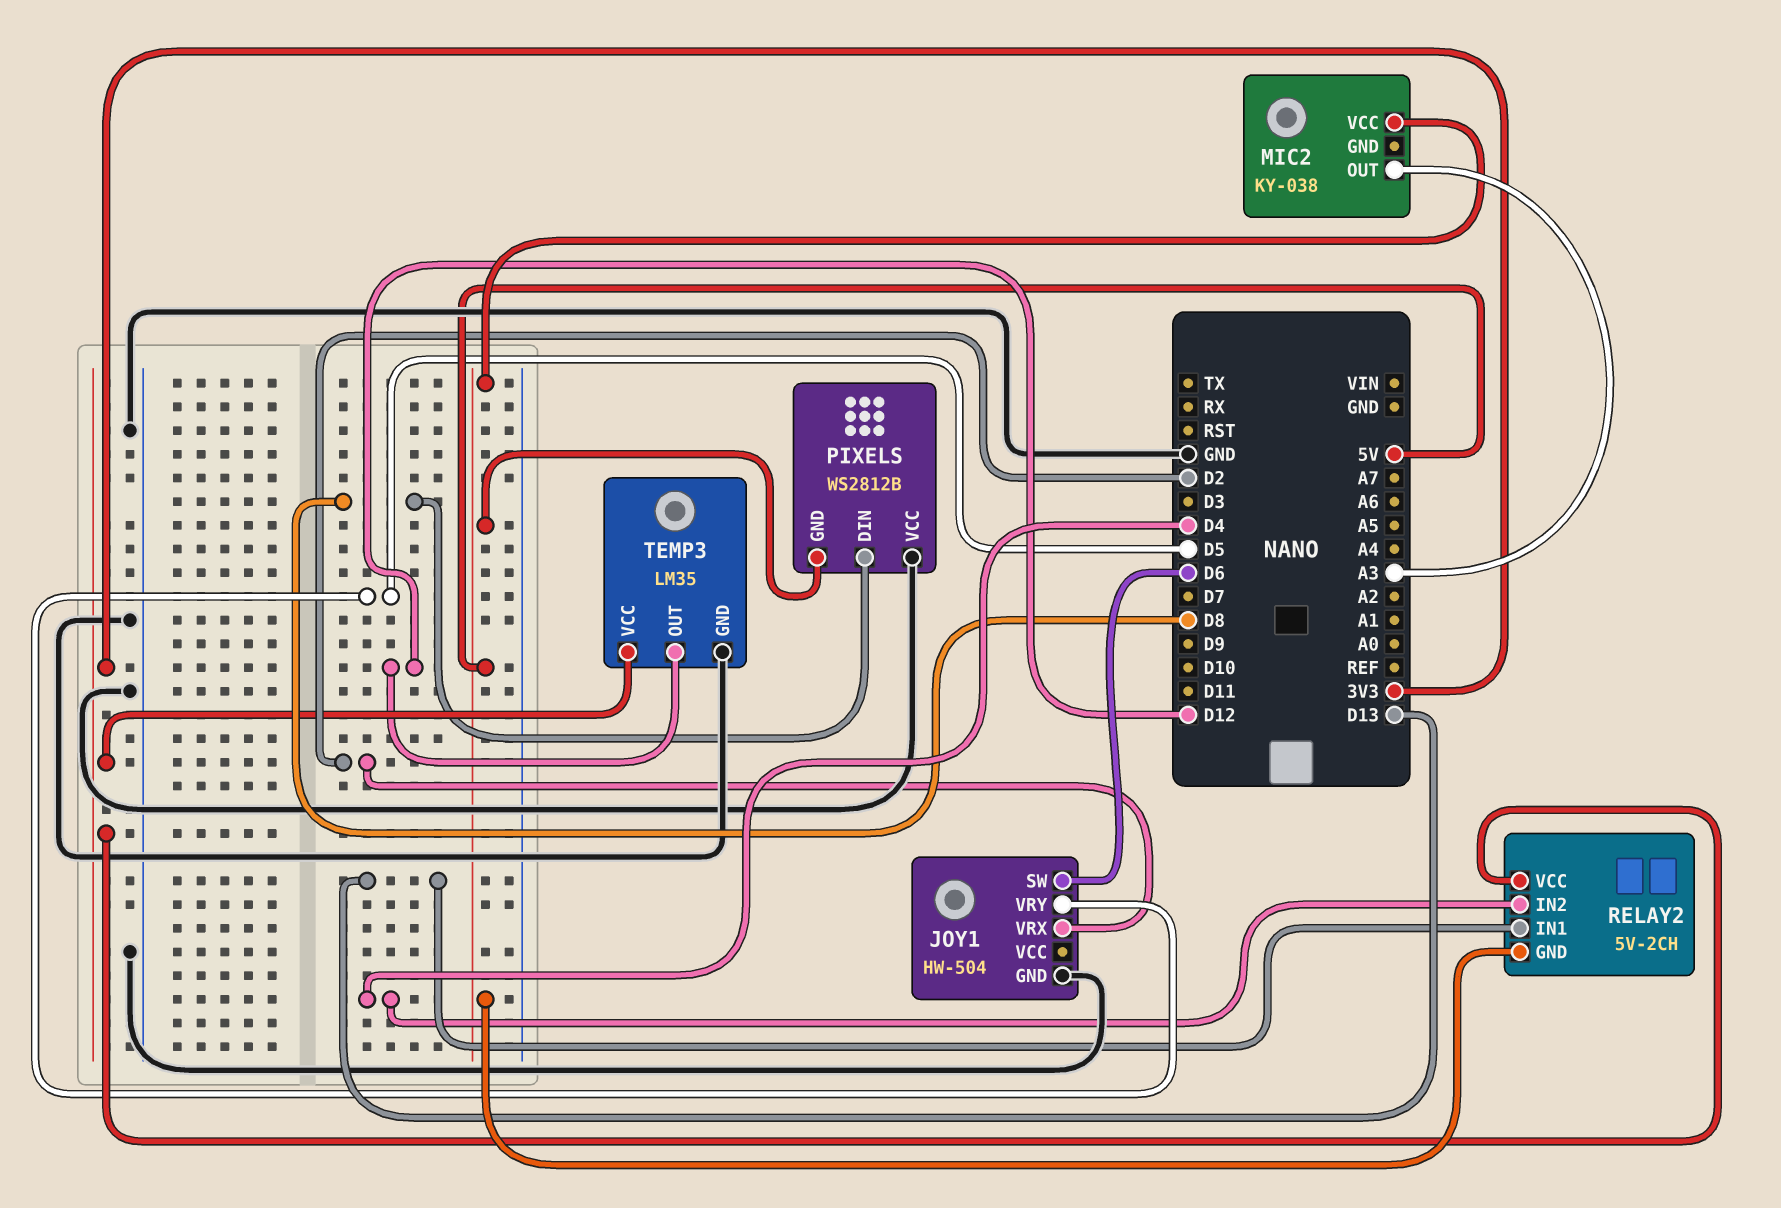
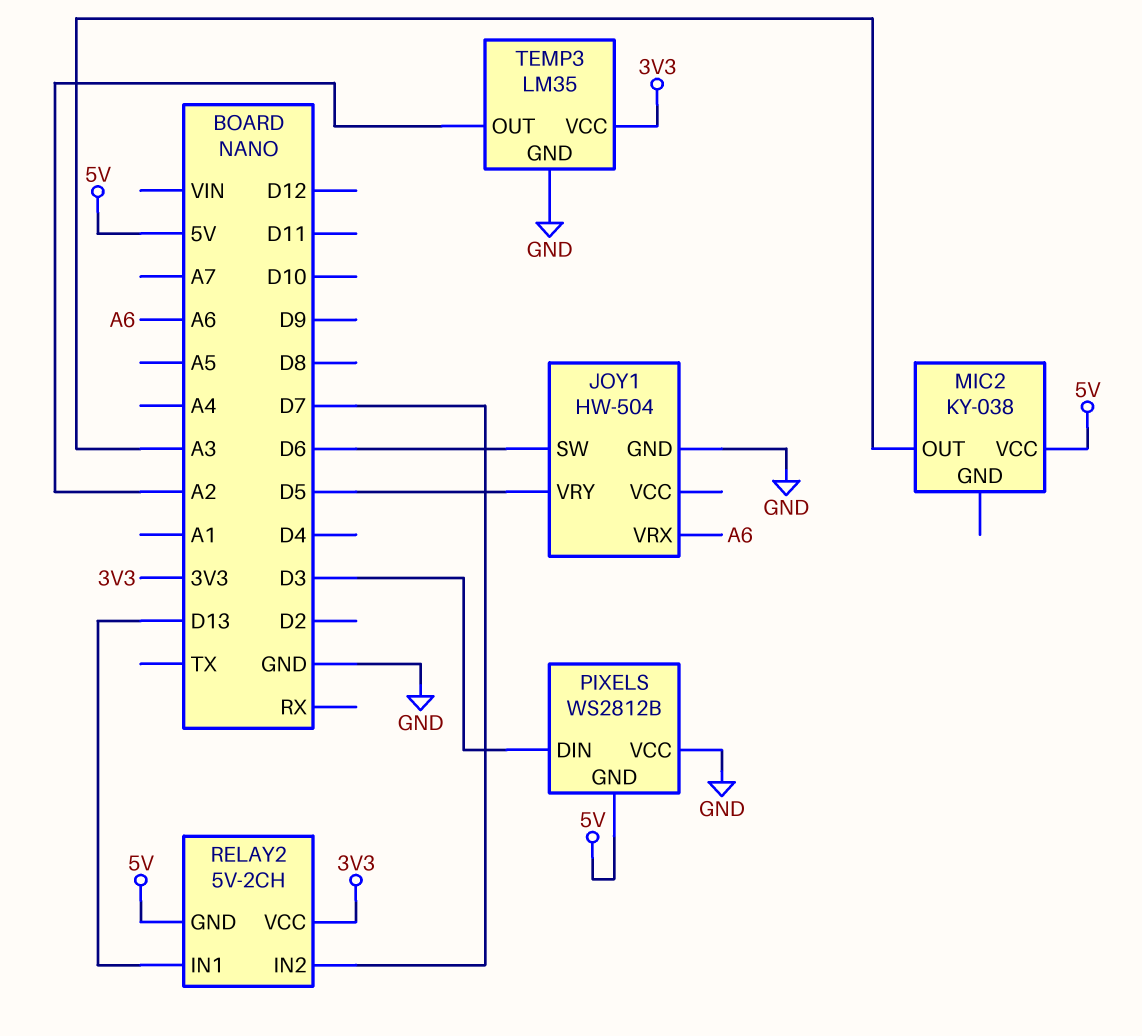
JOY1 pin VRX: D2 -> A6
PIXELS pin DIN: D8 -> D3
RELAY2 pin IN2: D4 -> D7
TEMP3 pin OUT: D12 -> A2

